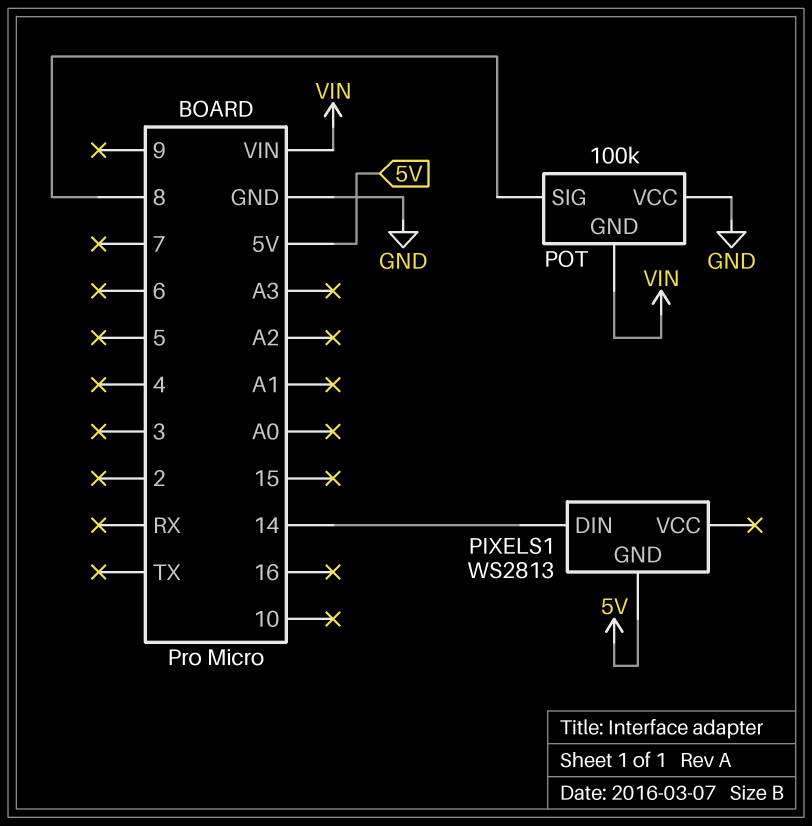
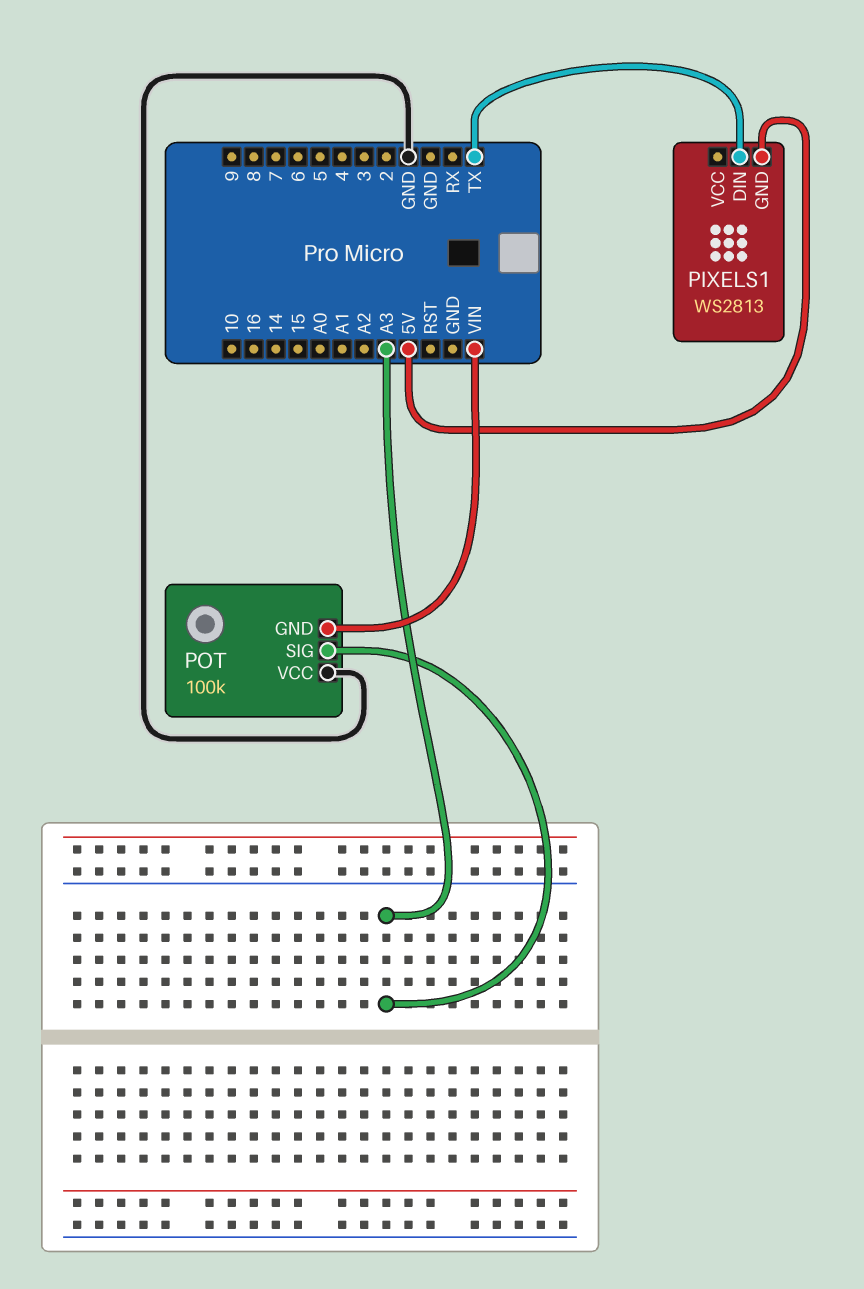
PIXELS1 pin DIN: 14 -> TX
POT pin SIG: 8 -> A3

